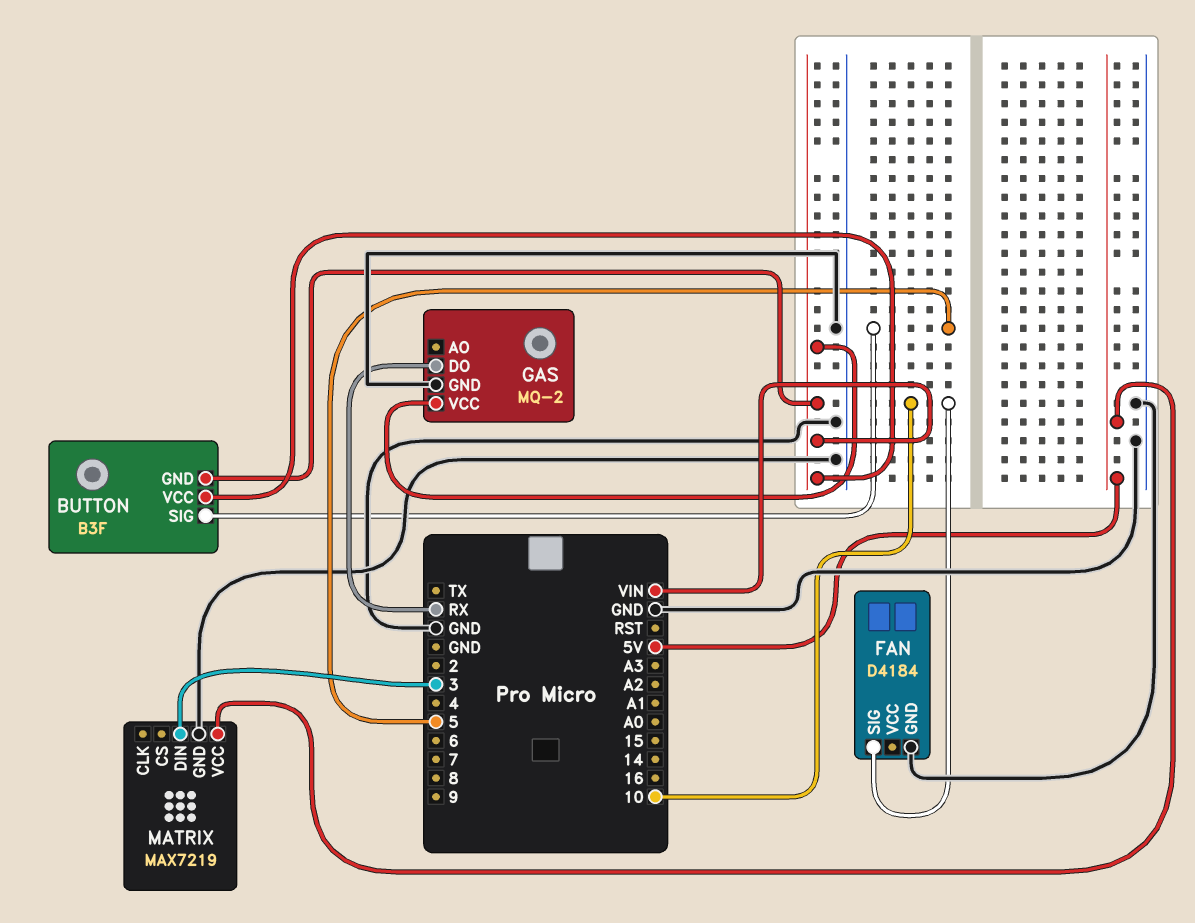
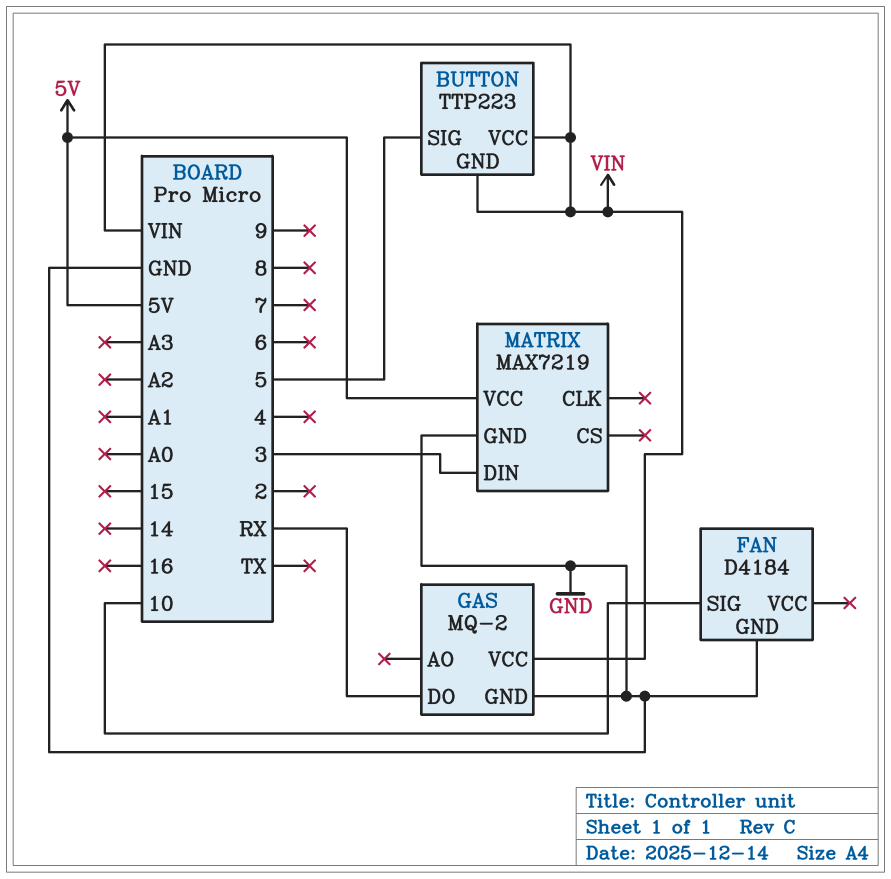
BUTTON: B3F -> TTP223

